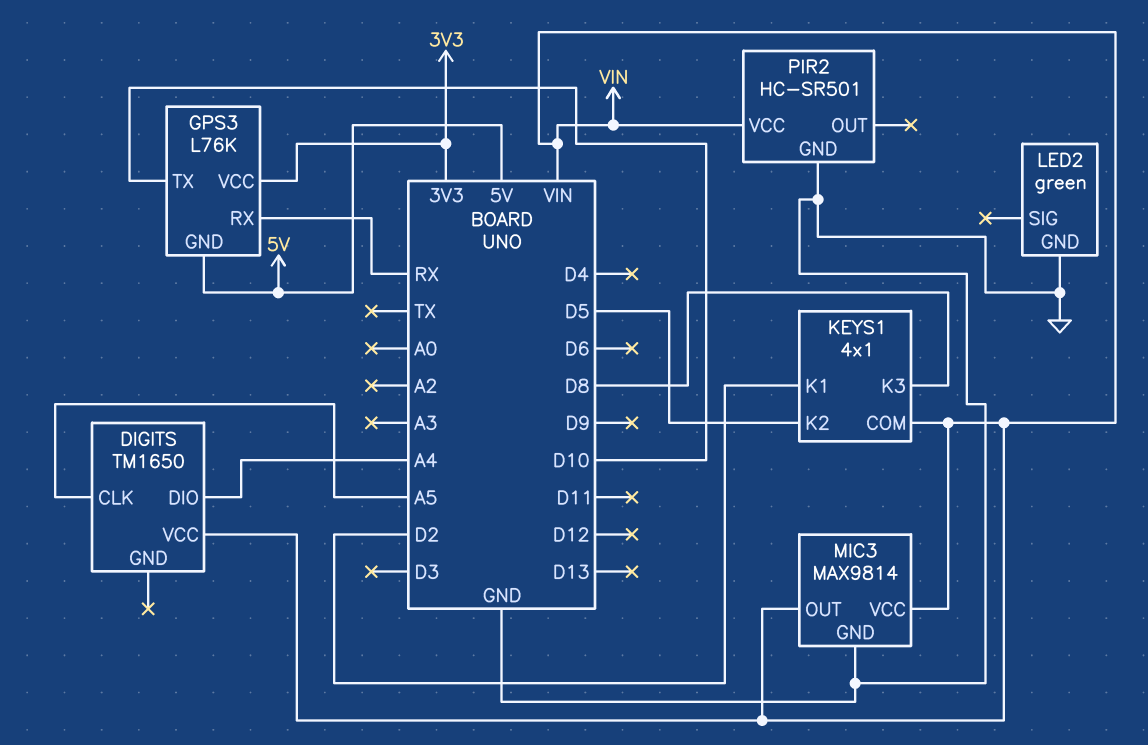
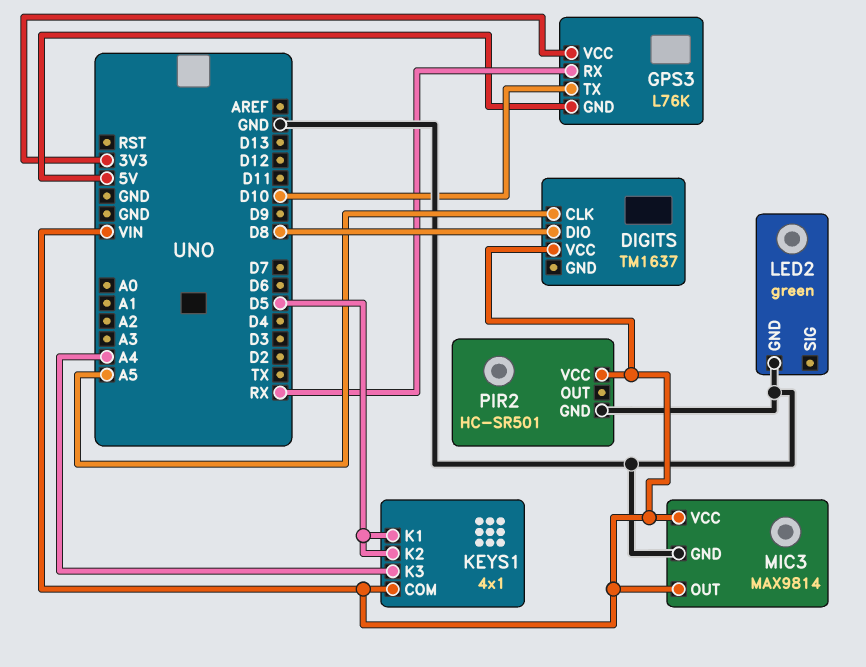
DIGITS: TM1650 -> TM1637
DIGITS pin DIO: A4 -> D8
KEYS1 pin K1: D2 -> D5
KEYS1 pin K3: D8 -> A4

